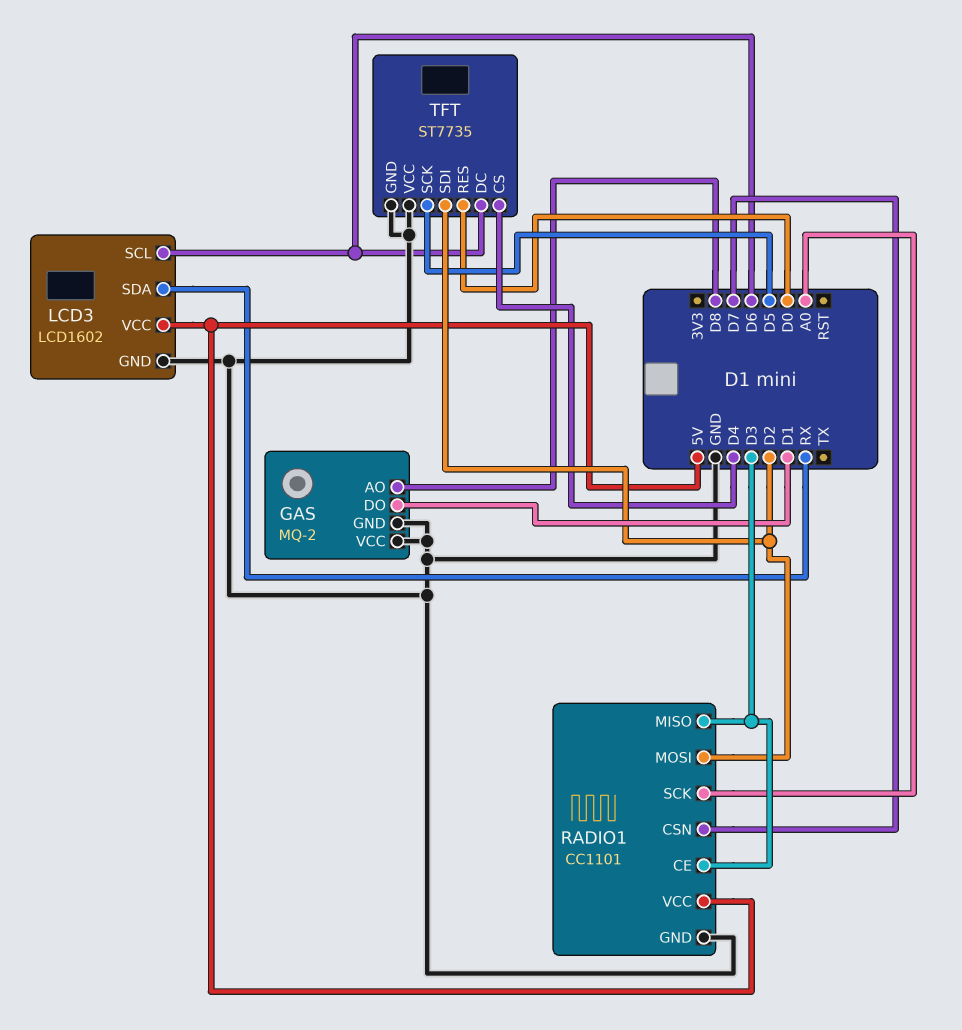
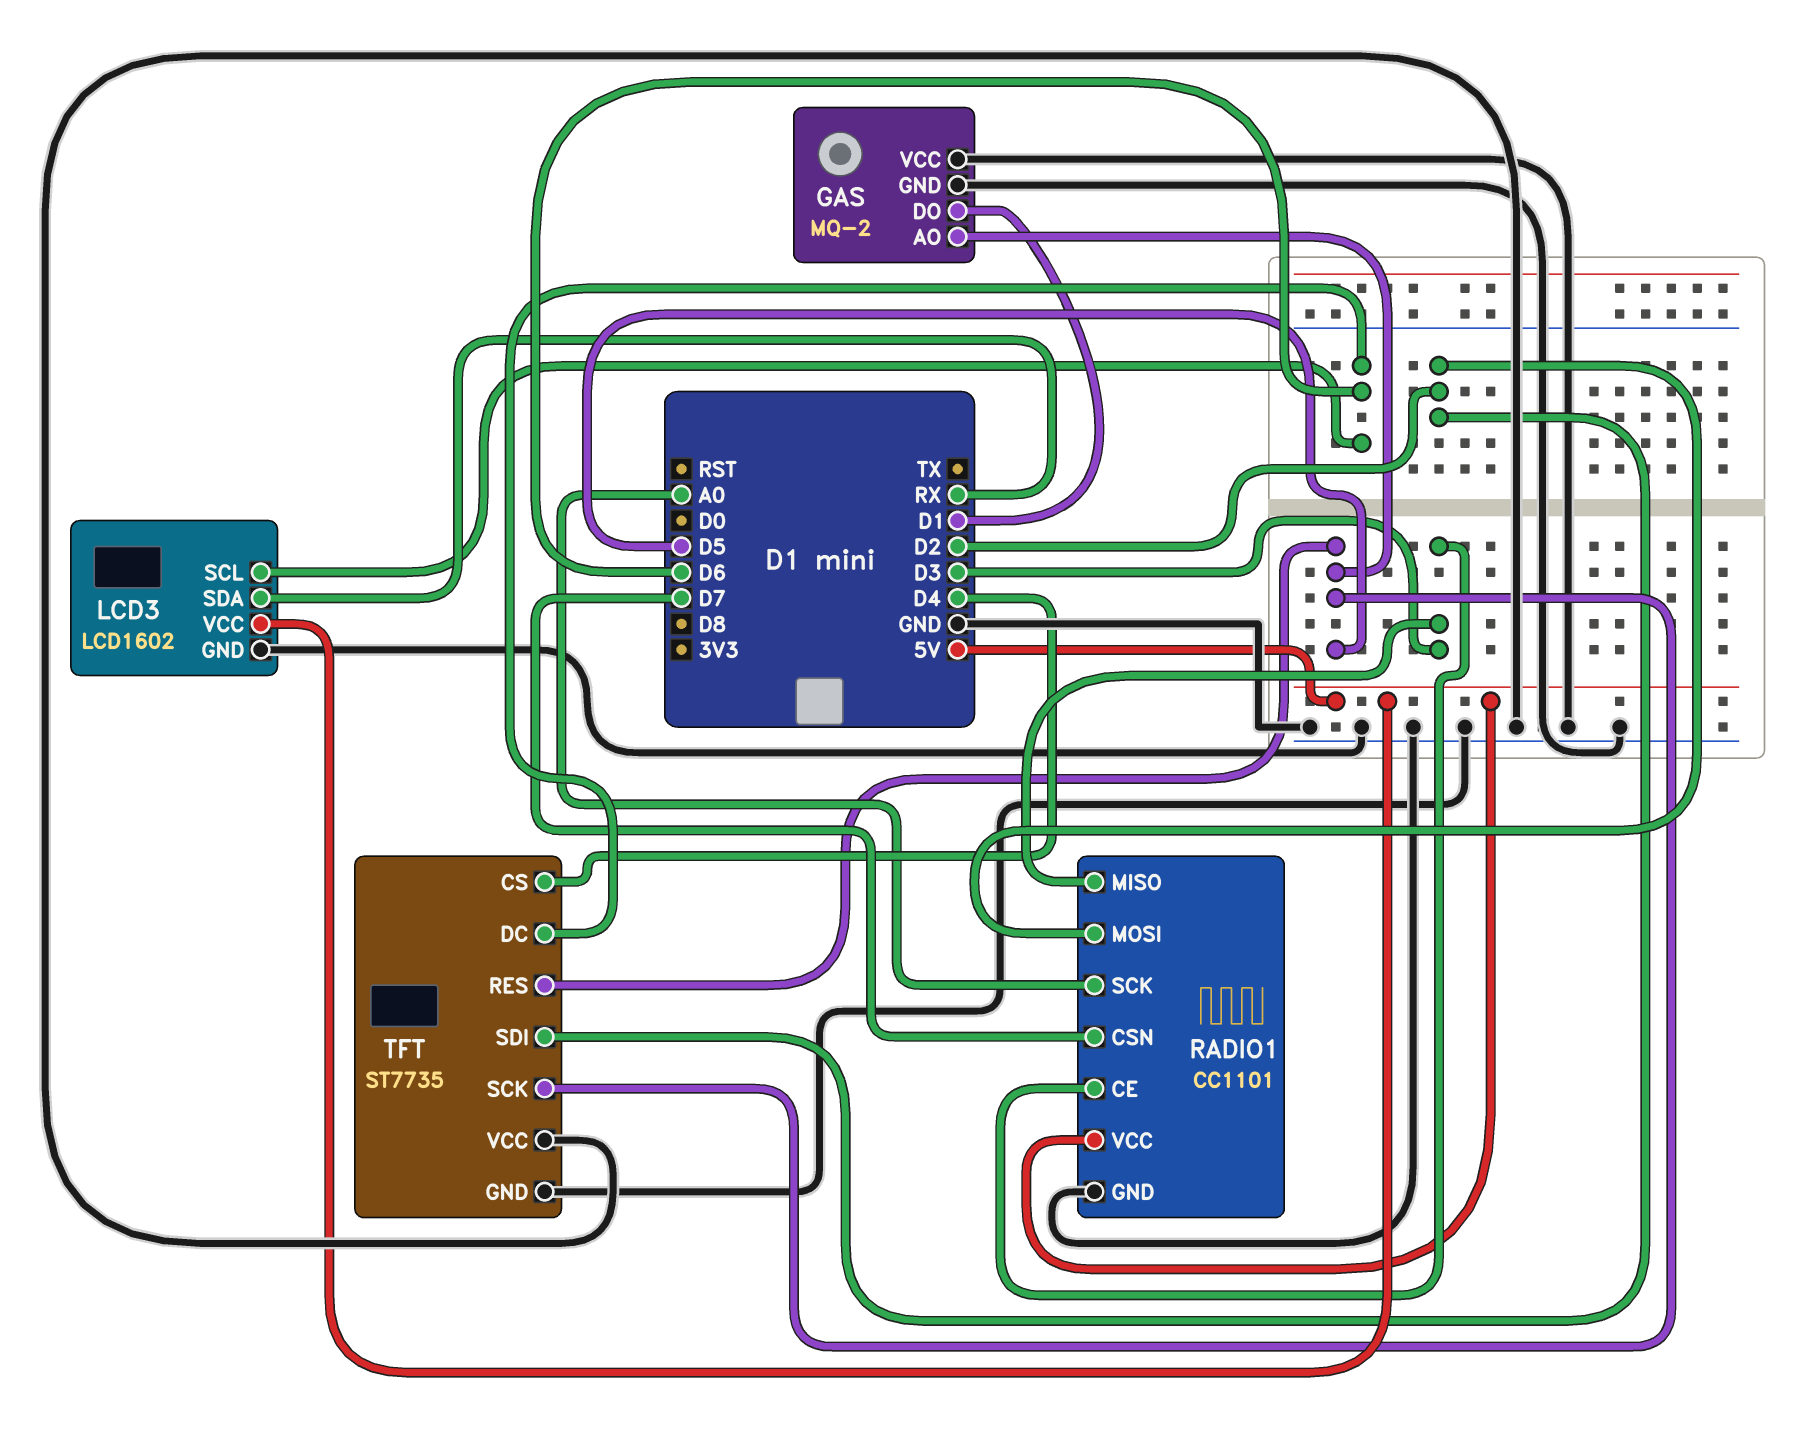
GAS pin AO: D8 -> D5
TFT pin RES: D0 -> D5

